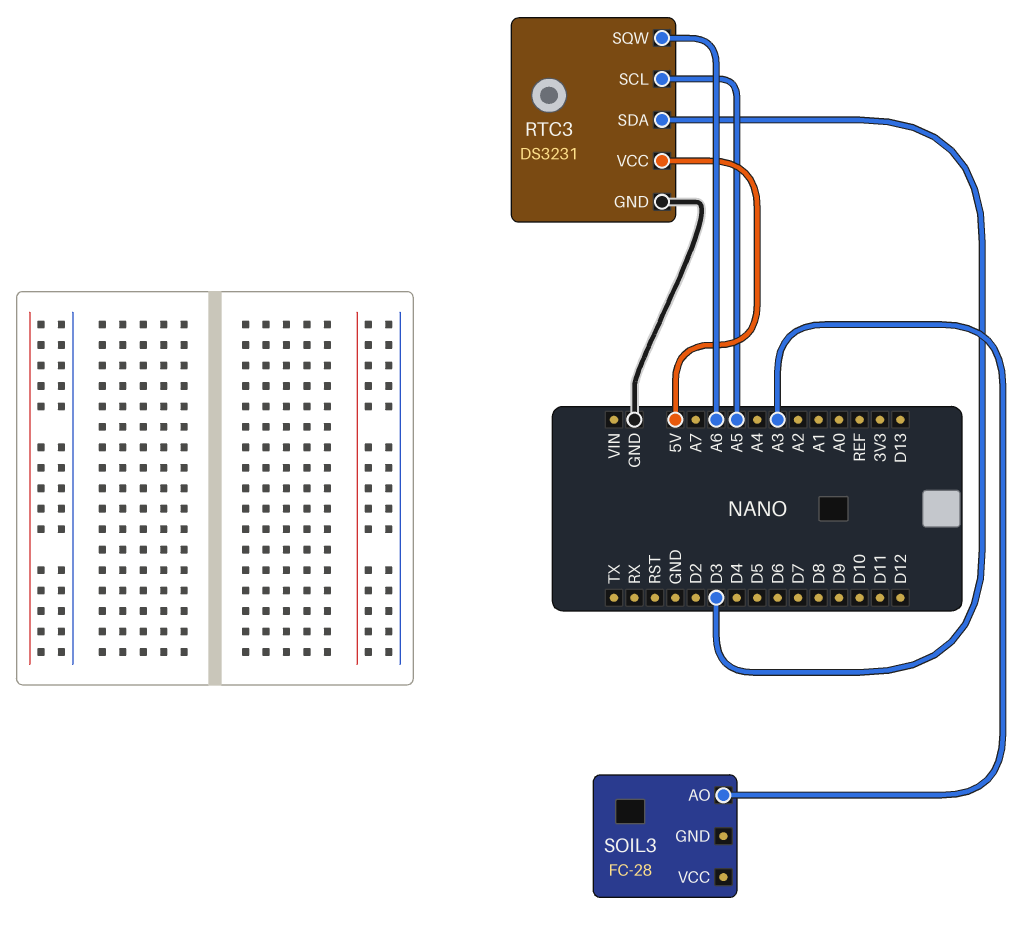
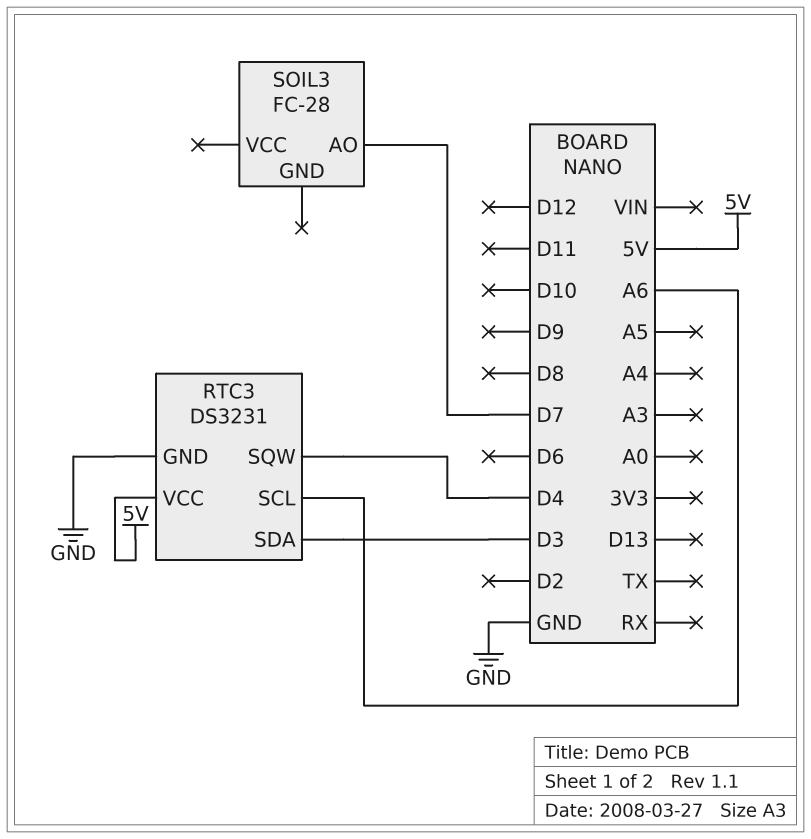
RTC3 pin SCL: A5 -> A6
RTC3 pin SQW: A6 -> D4
SOIL3 pin AO: A3 -> D7

